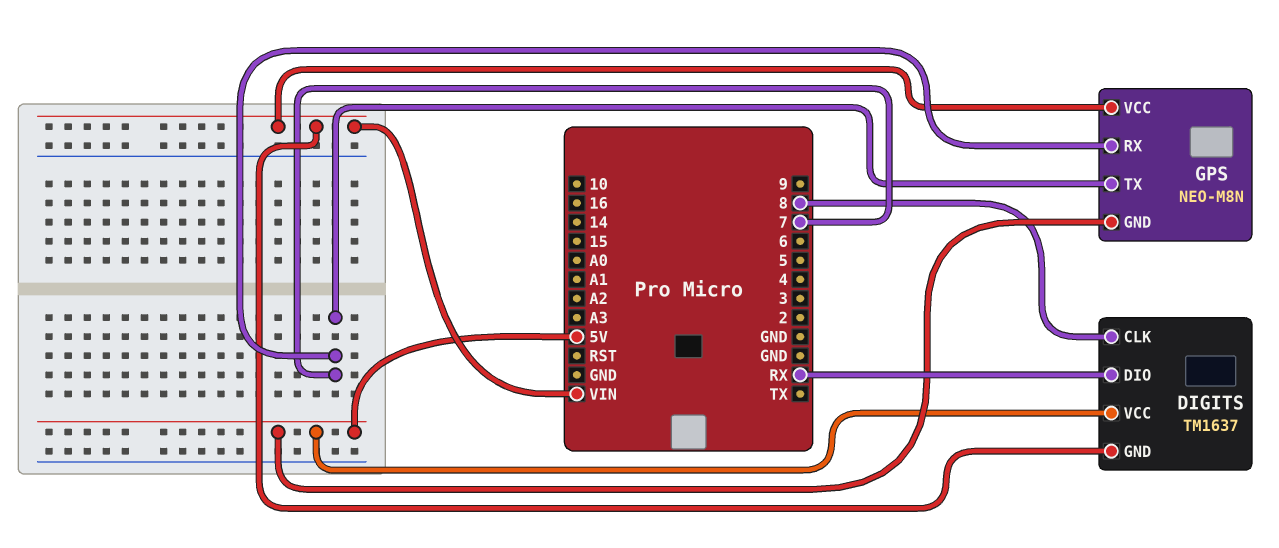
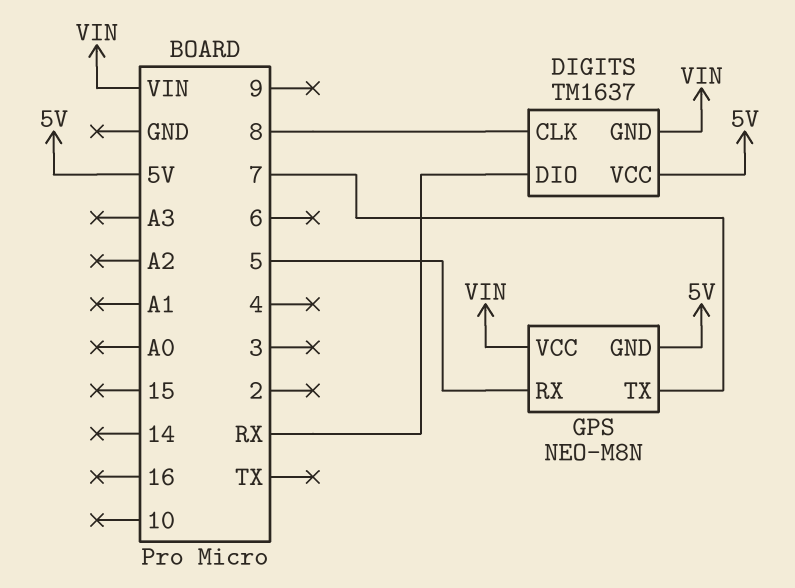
GPS pin RX: 7 -> 5

